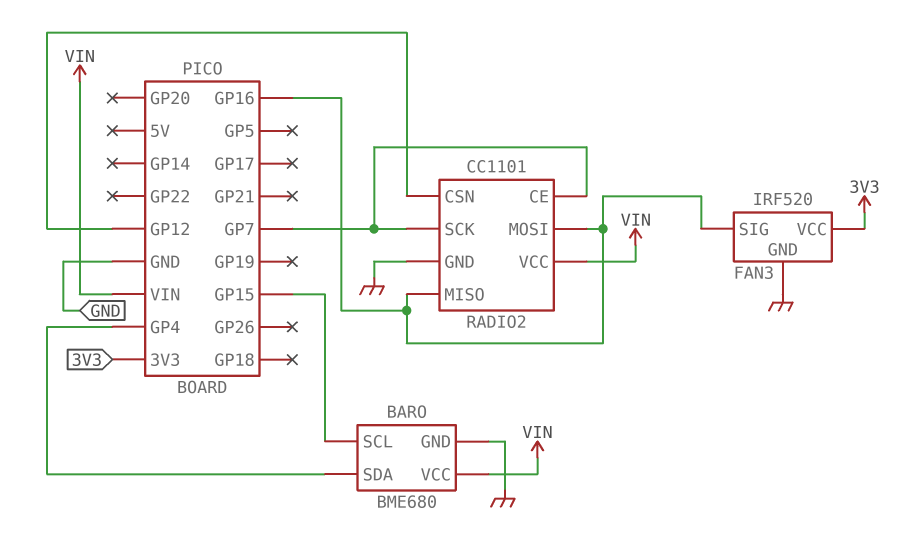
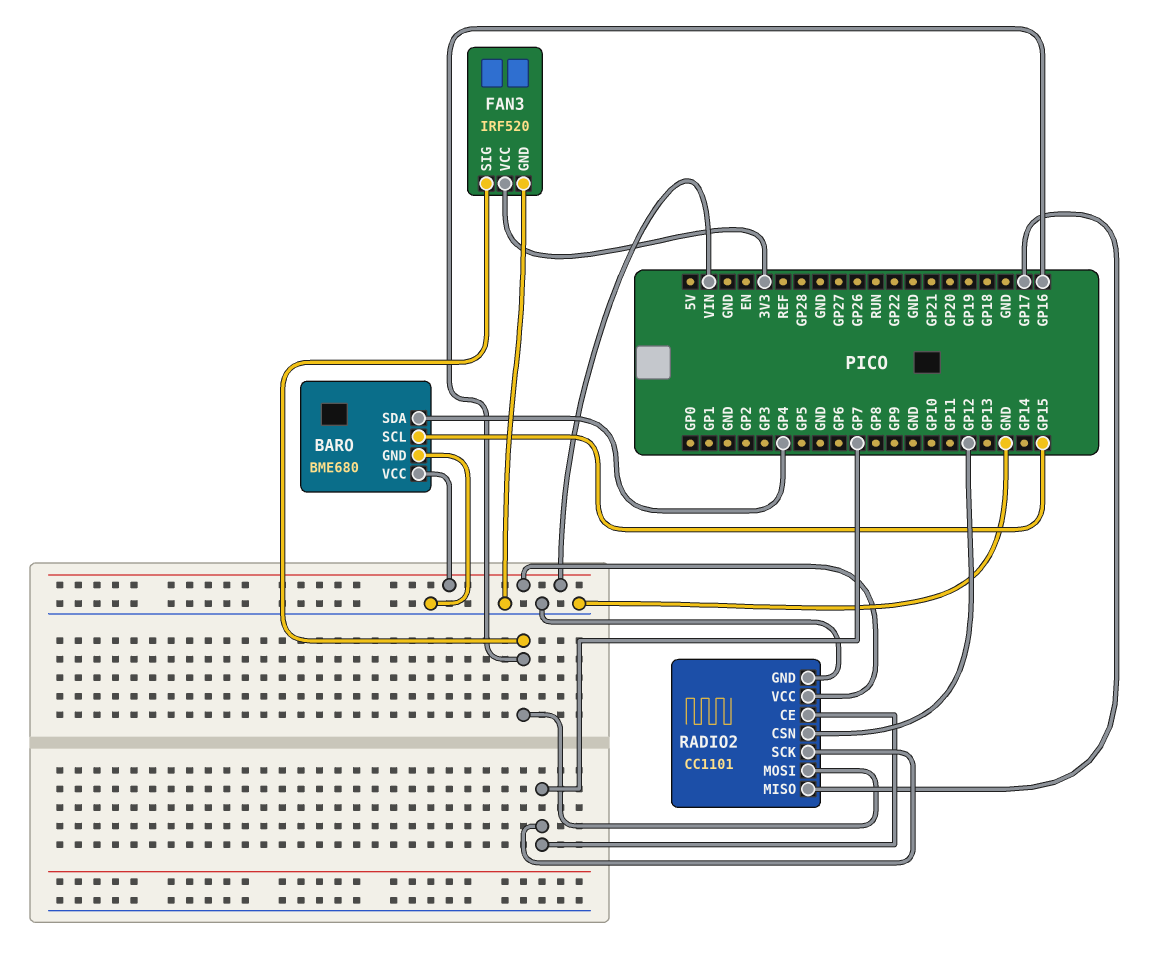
RADIO2 pin MISO: GP16 -> GP17

